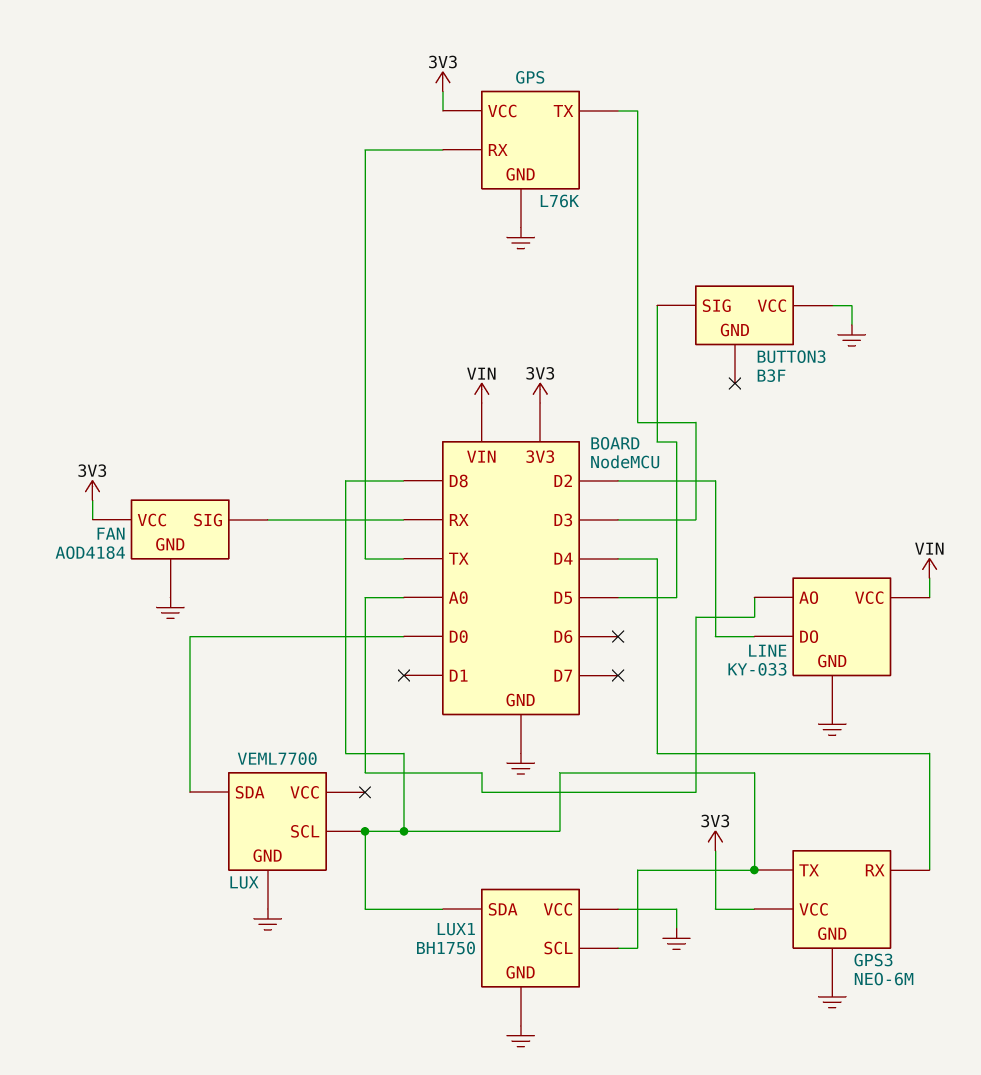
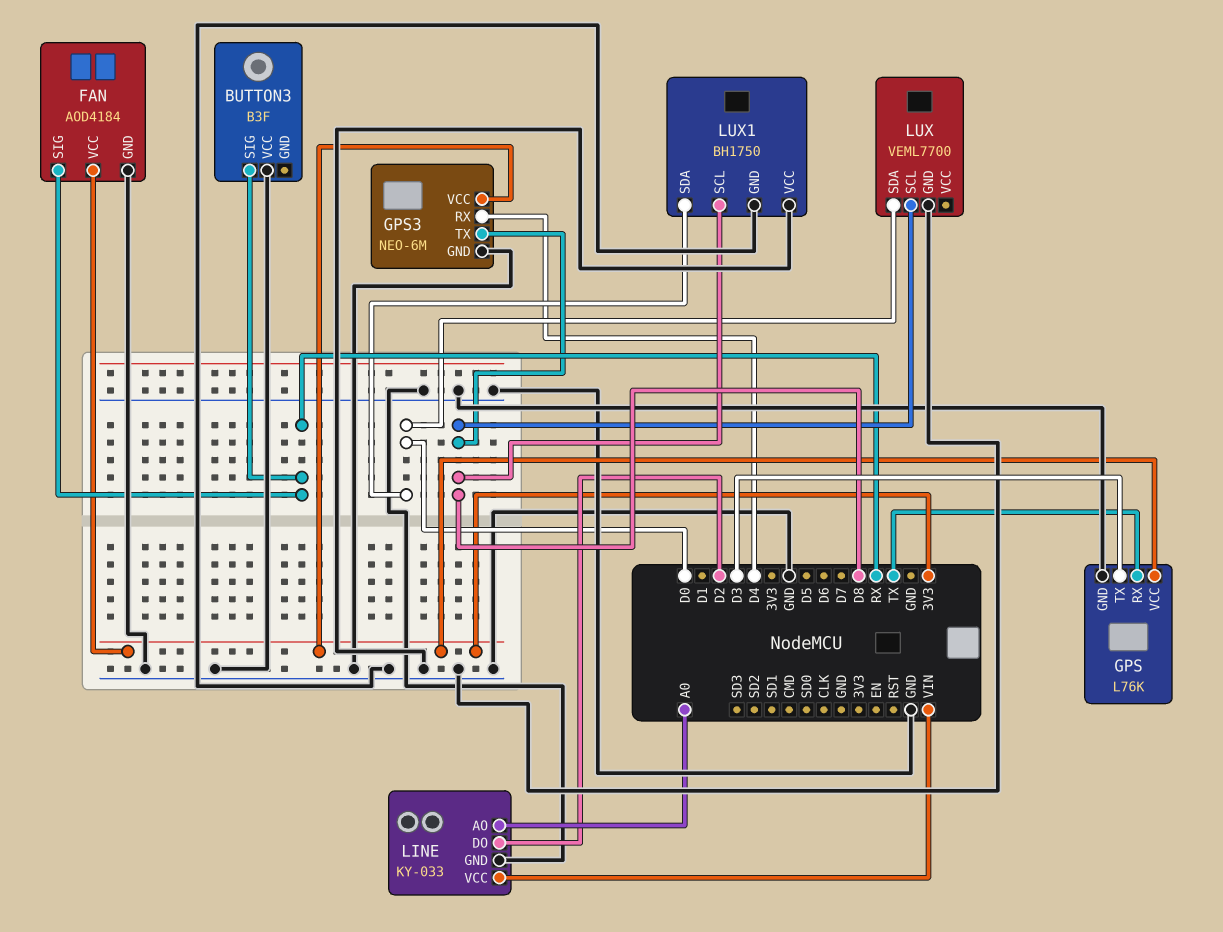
BUTTON3 pin SIG: D5 -> RX
LUX1 pin SDA: D8 -> D0

